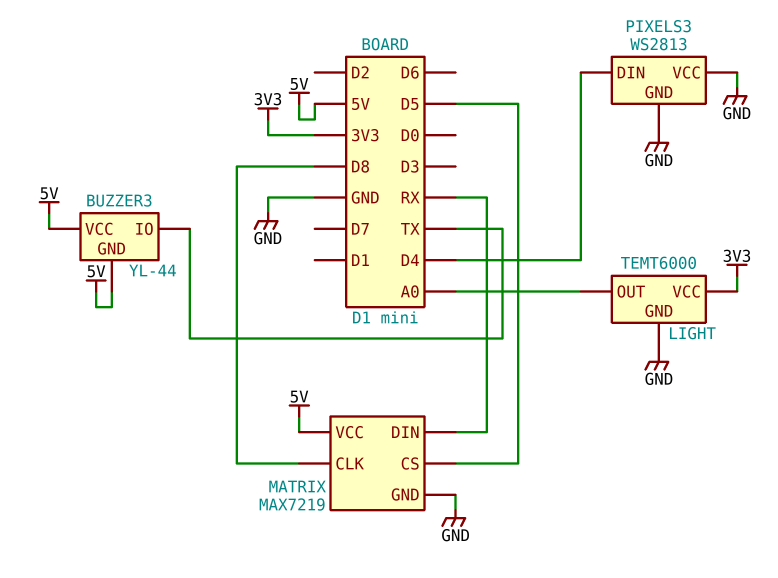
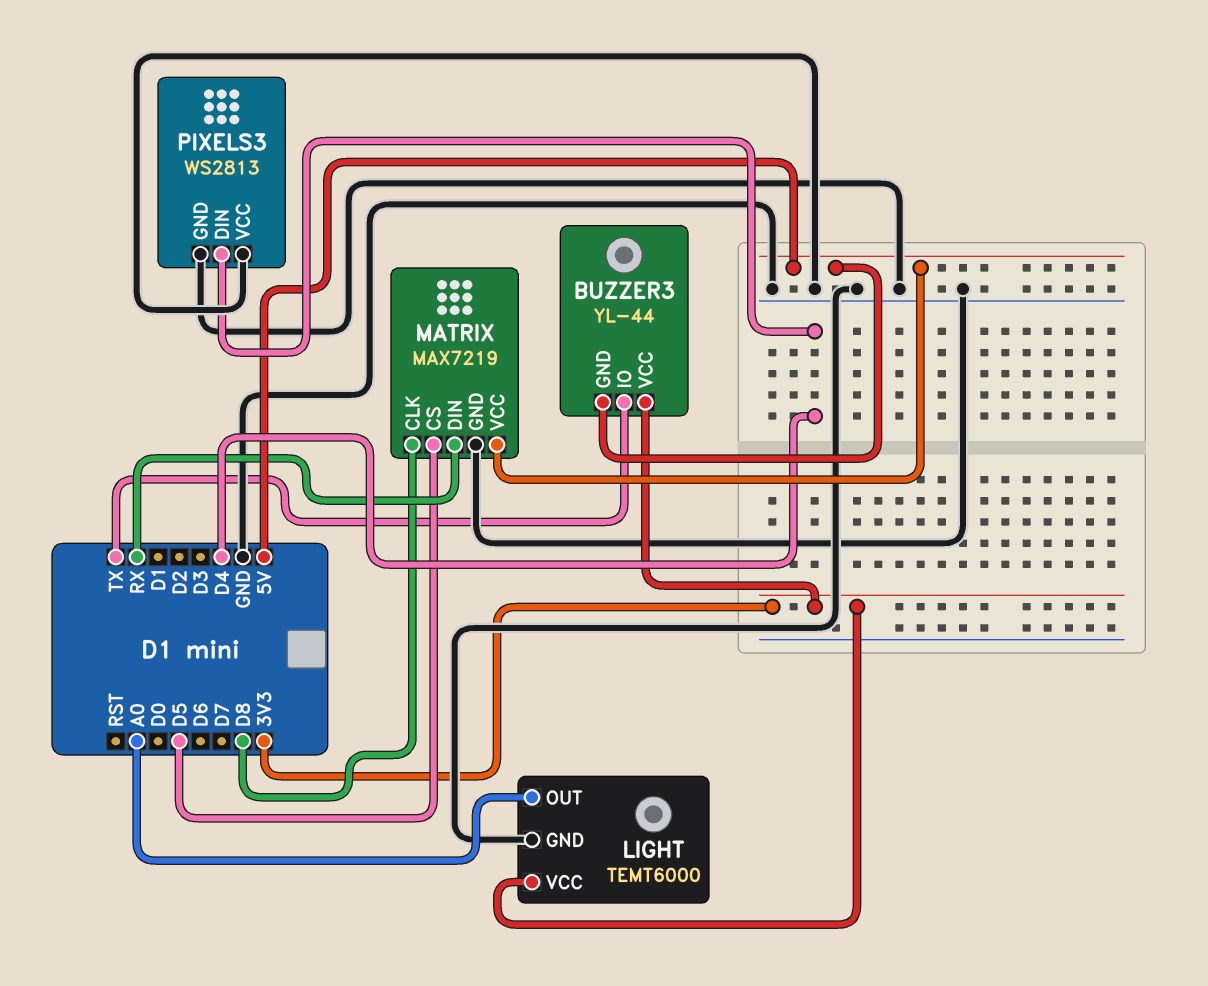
BUZZER3 pin VCC: 5V -> 3V3

